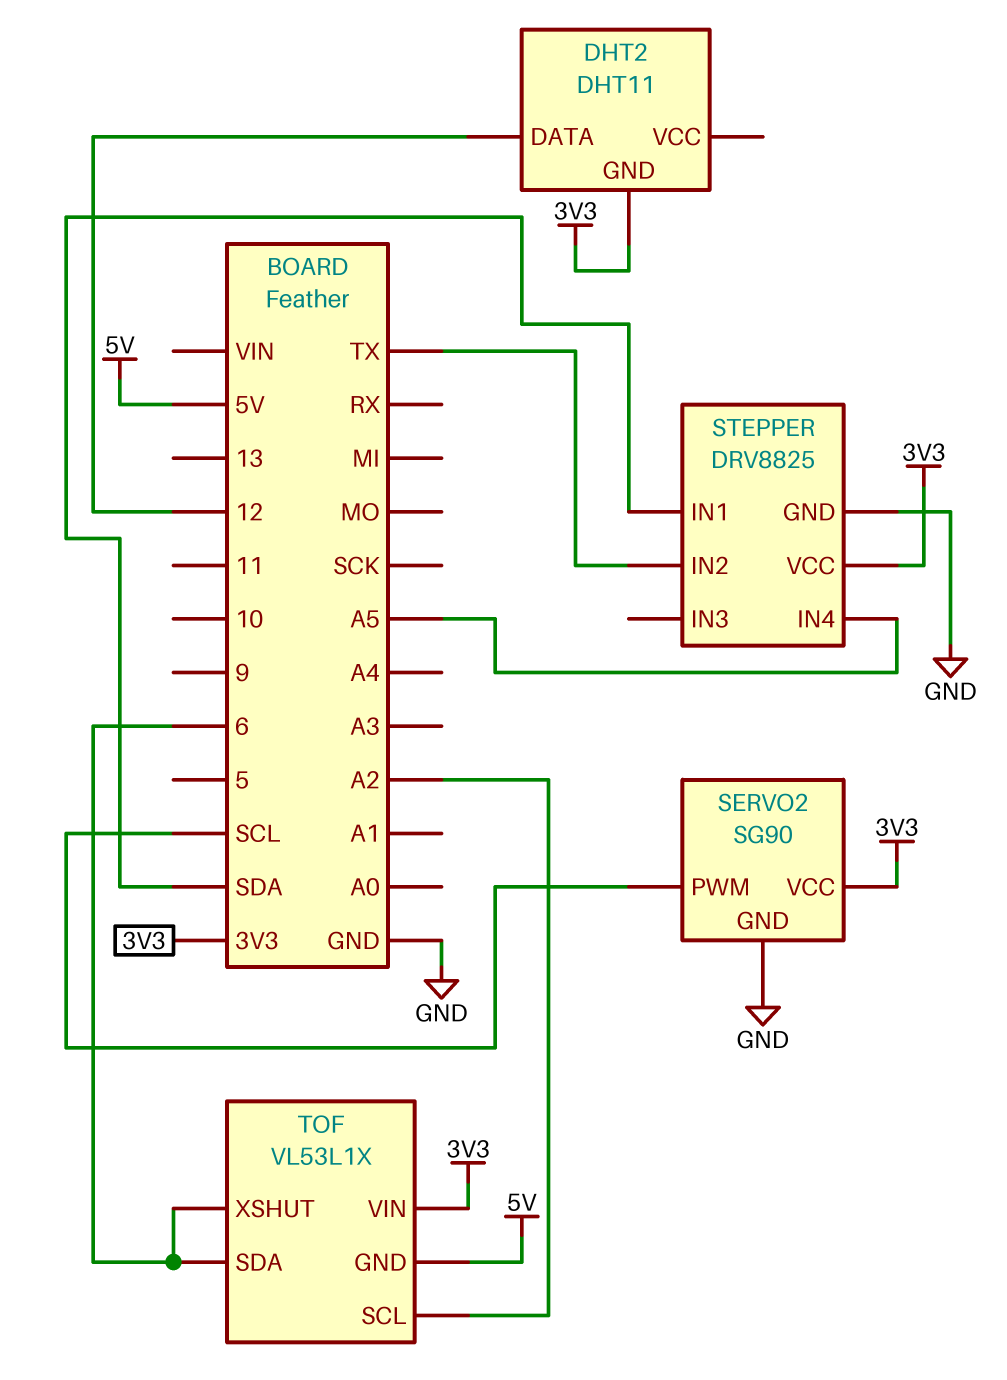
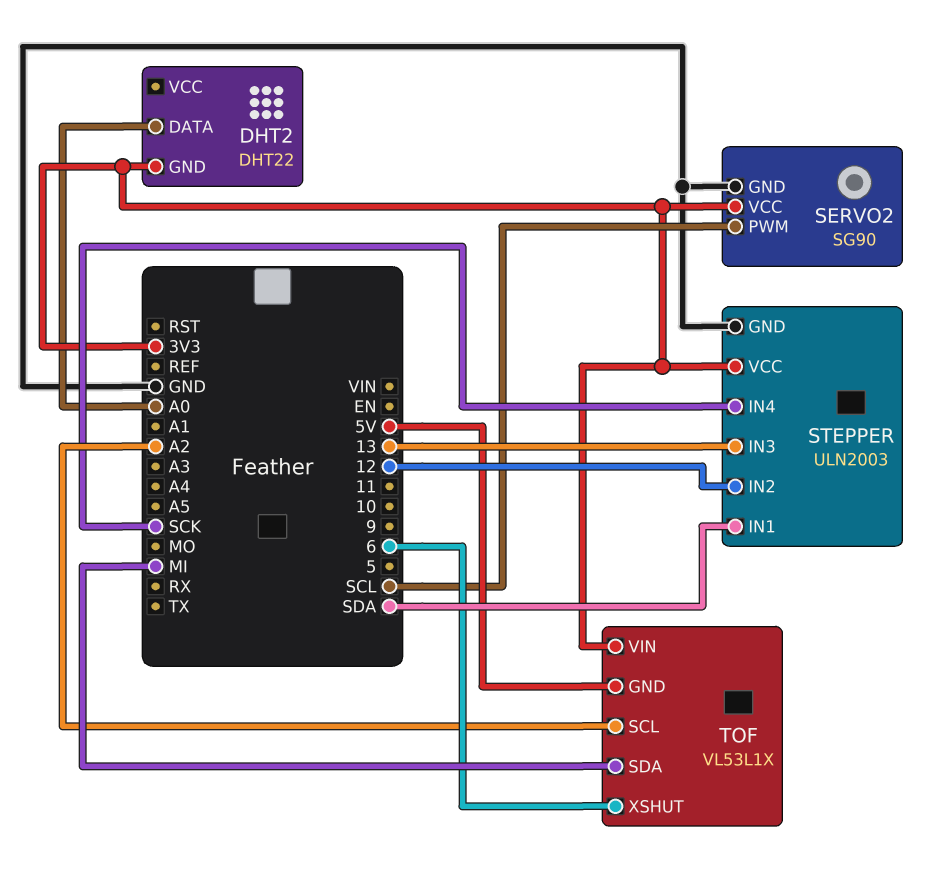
DHT2: DHT11 -> DHT22
DHT2 pin DATA: 12 -> A0
STEPPER: DRV8825 -> ULN2003
STEPPER pin IN2: TX -> 12
STEPPER pin IN3: none -> 13
STEPPER pin IN4: A5 -> SCK
TOF pin SDA: 6 -> MI

